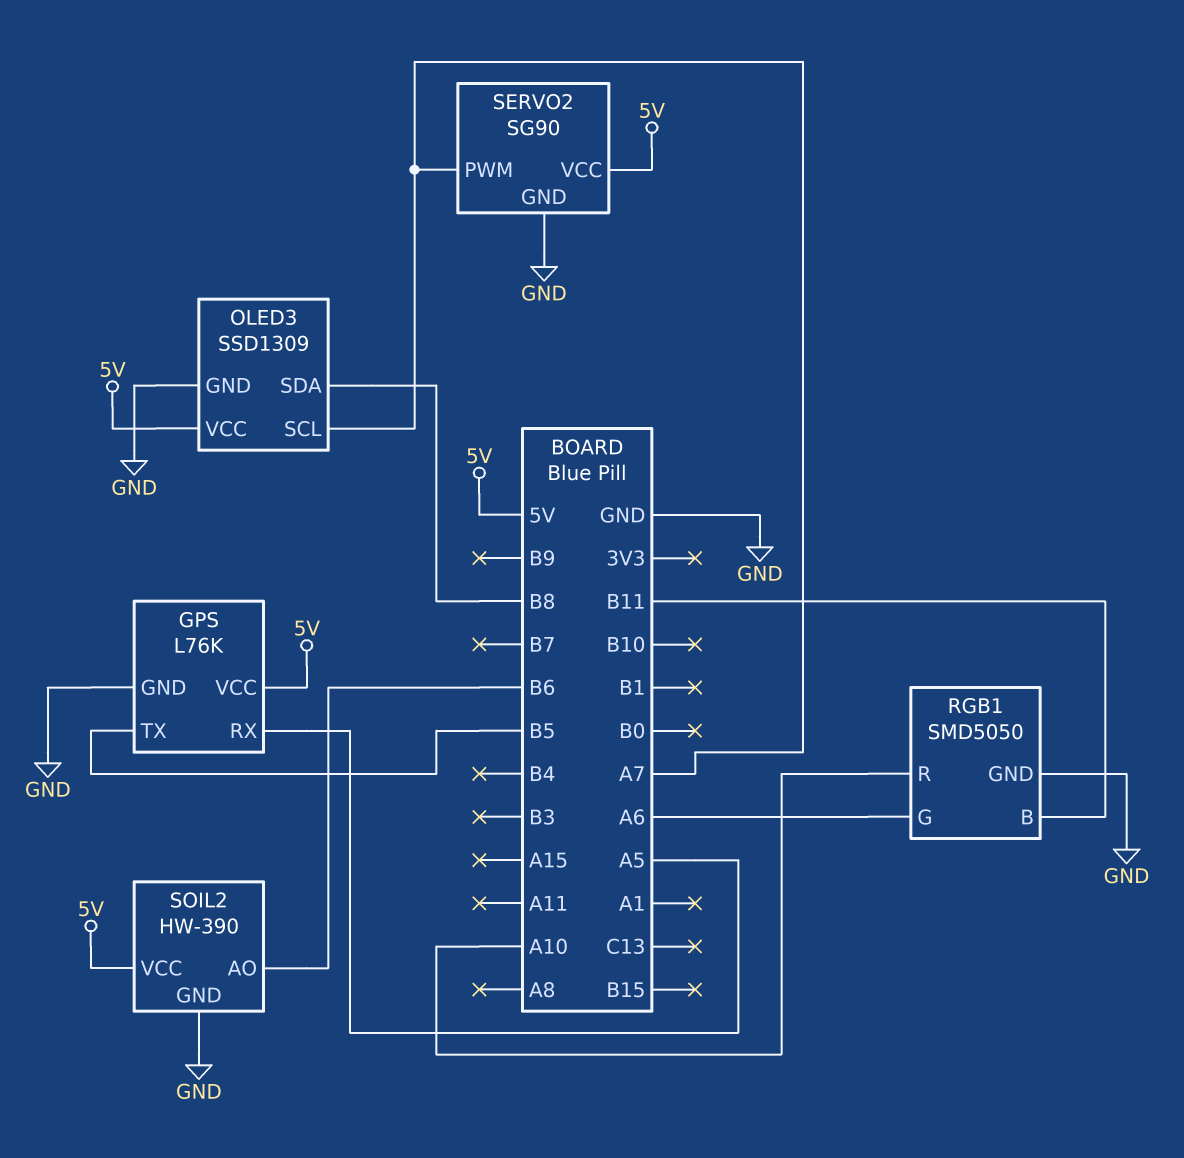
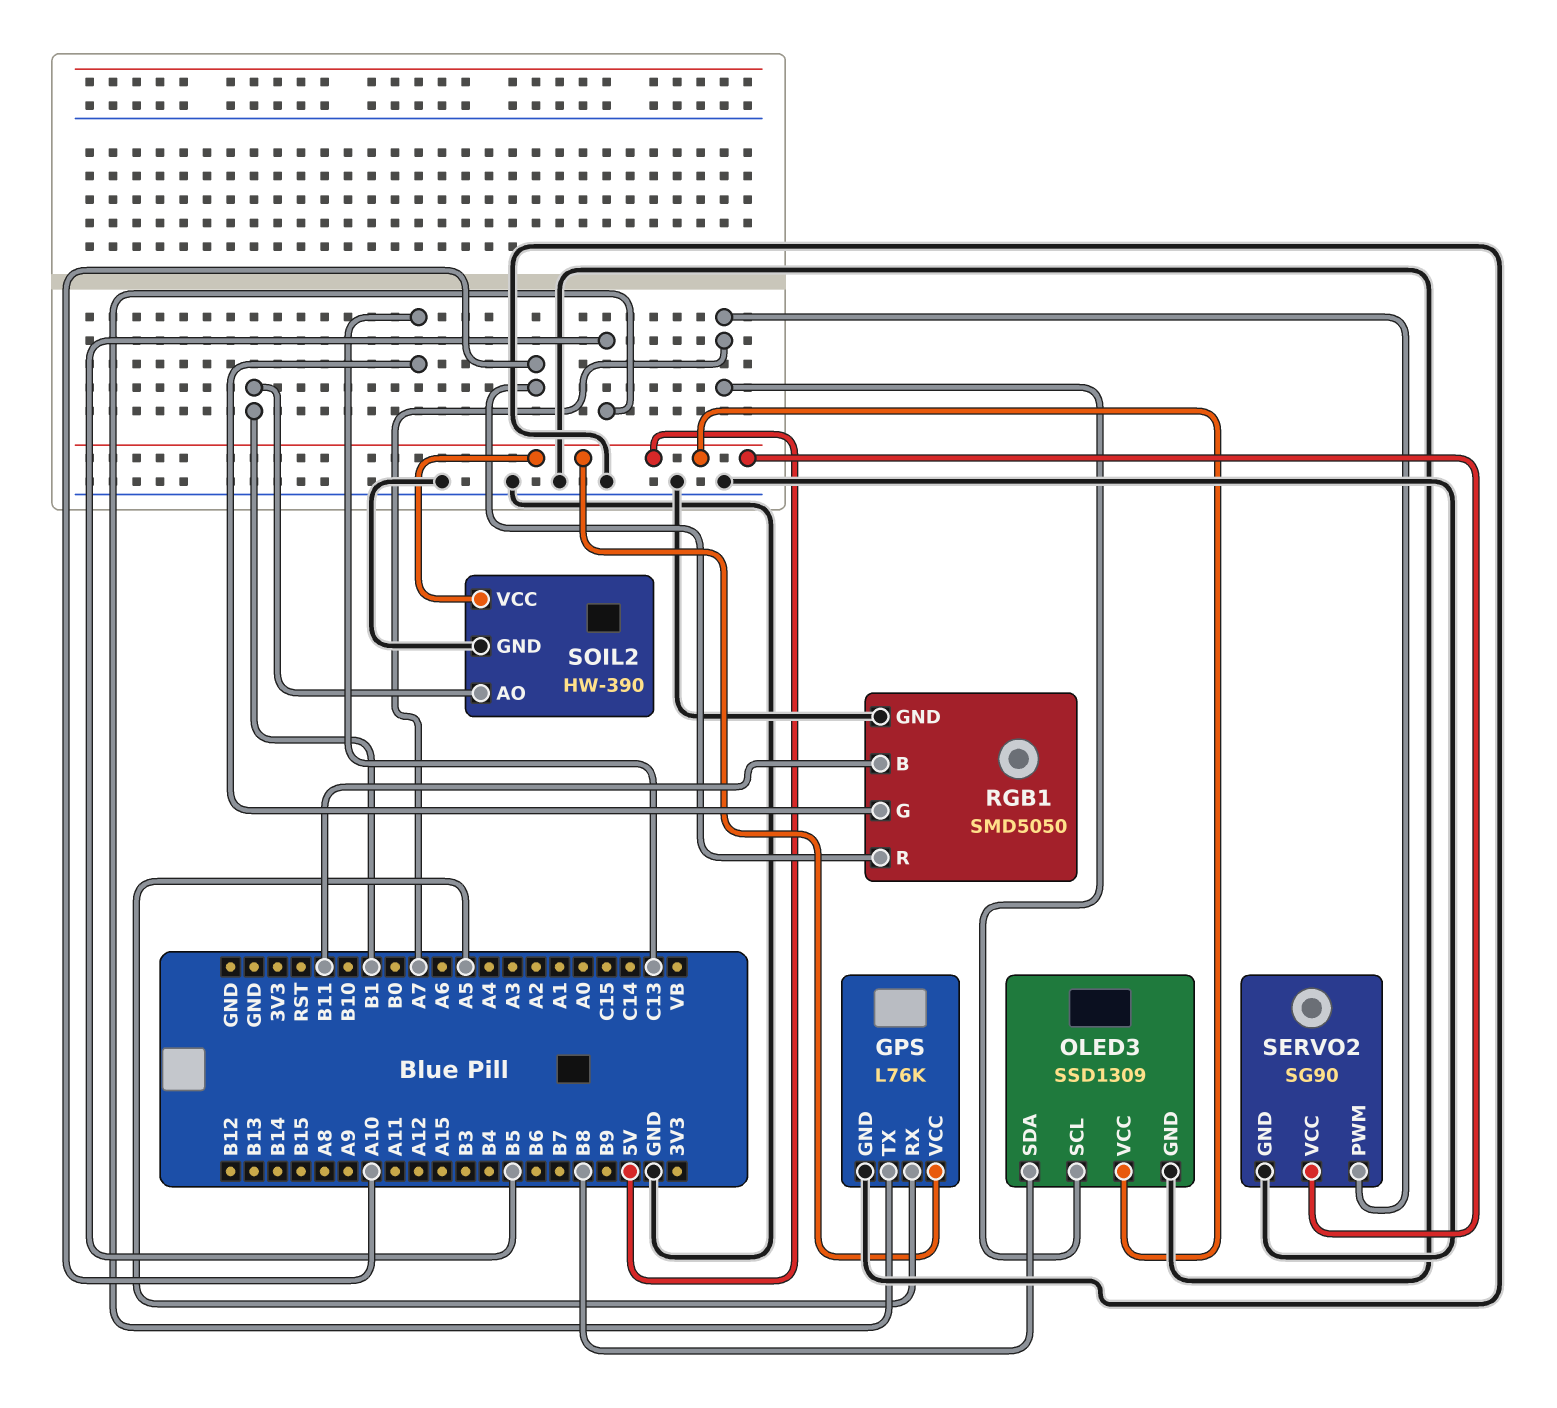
RGB1 pin G: A6 -> C13
SOIL2 pin AO: B6 -> B1

